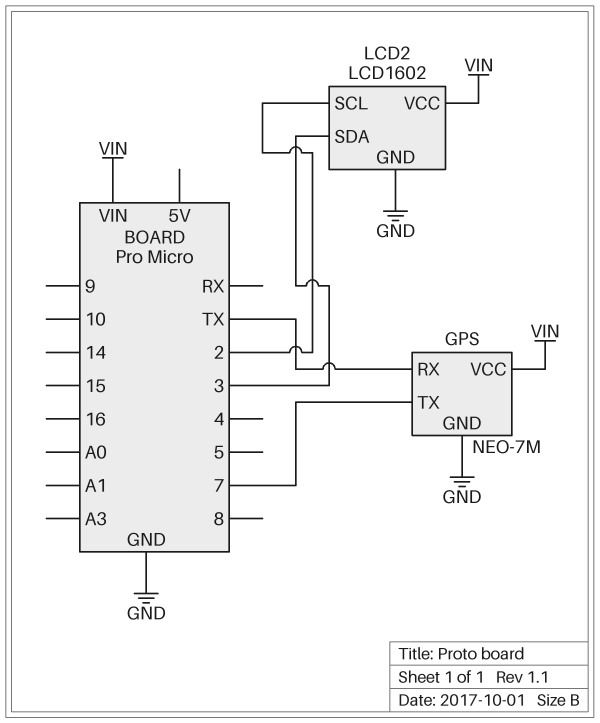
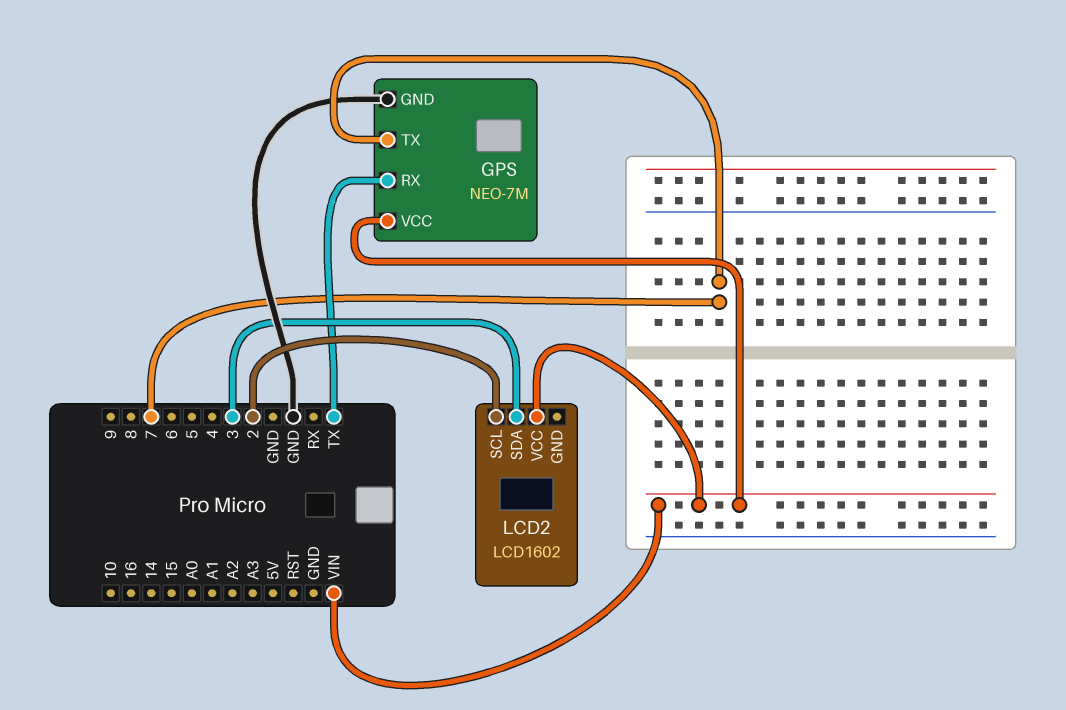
LCD2 pin GND: GND -> none

